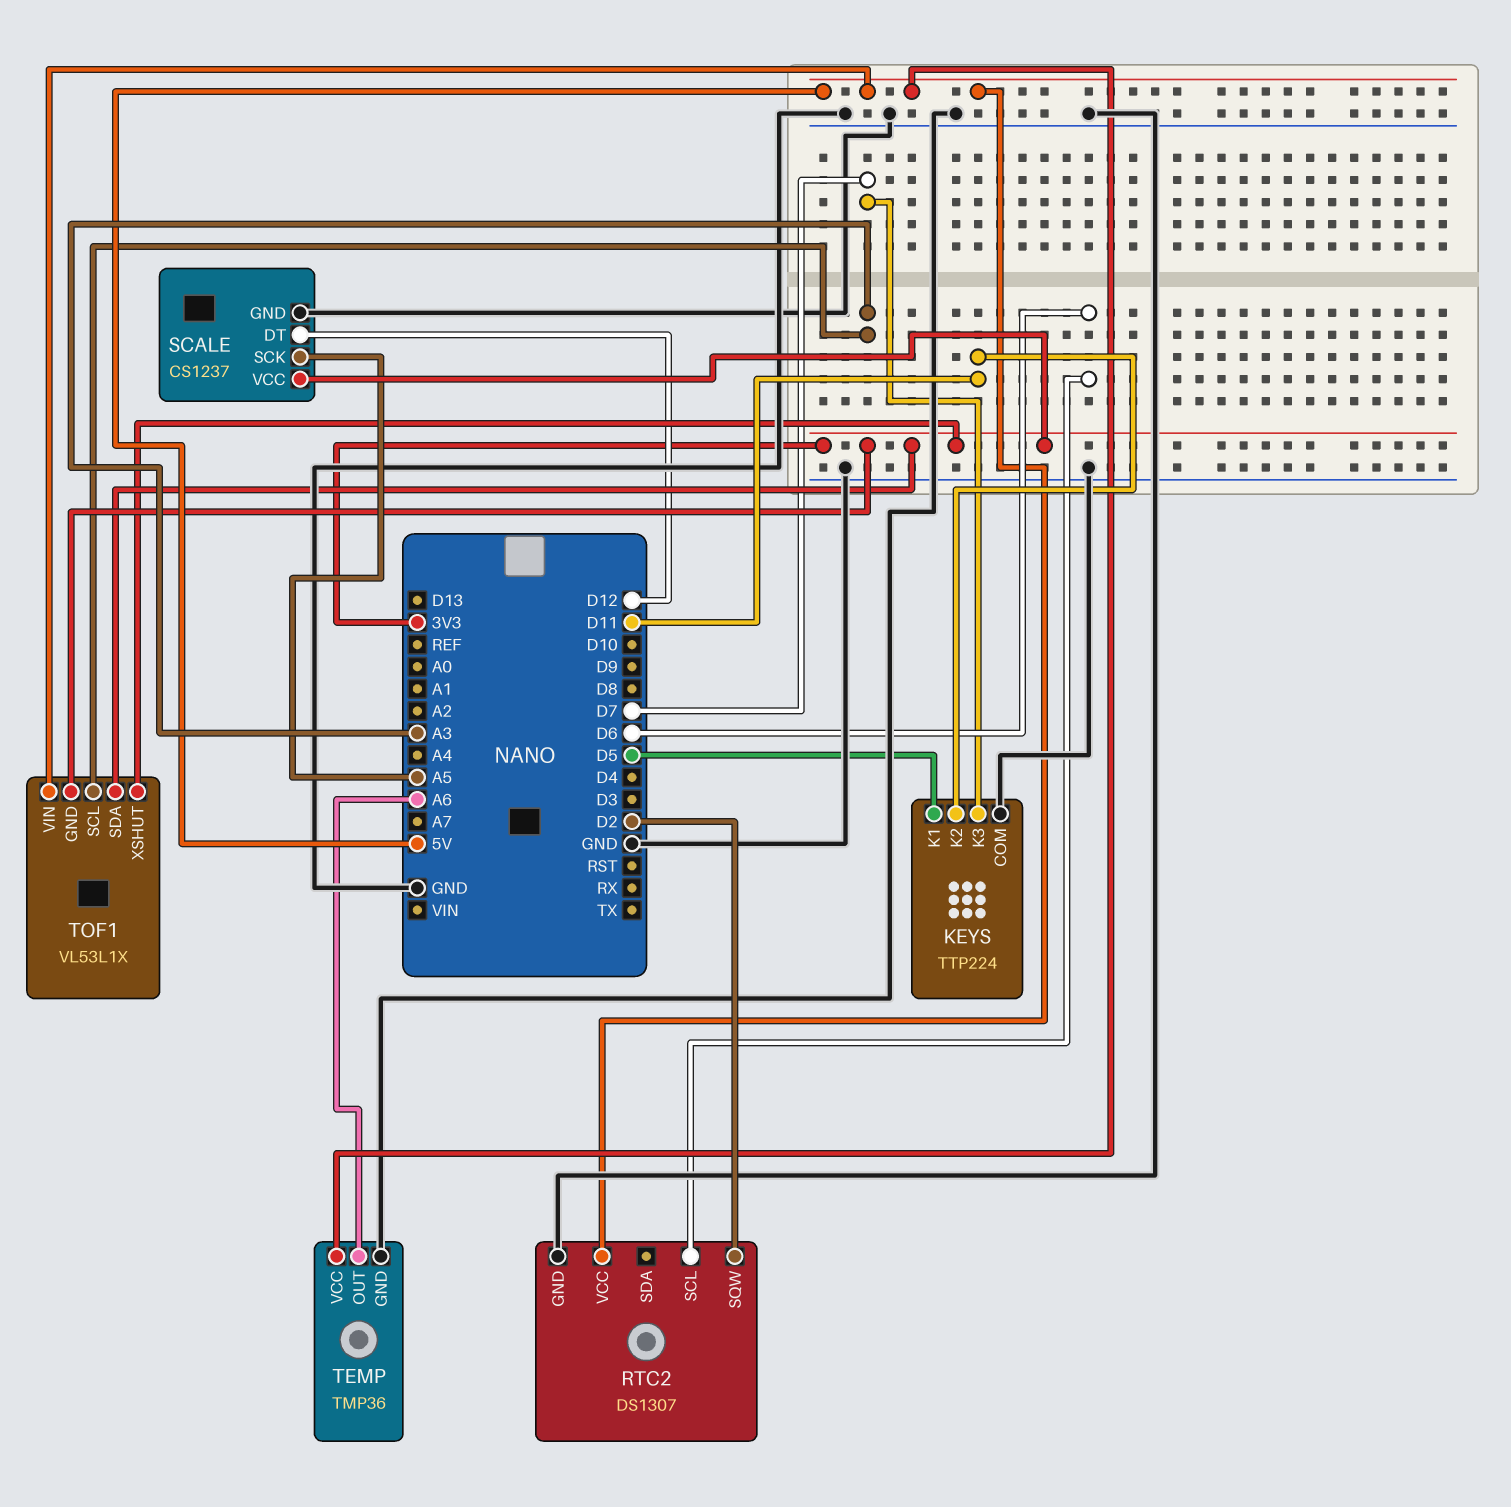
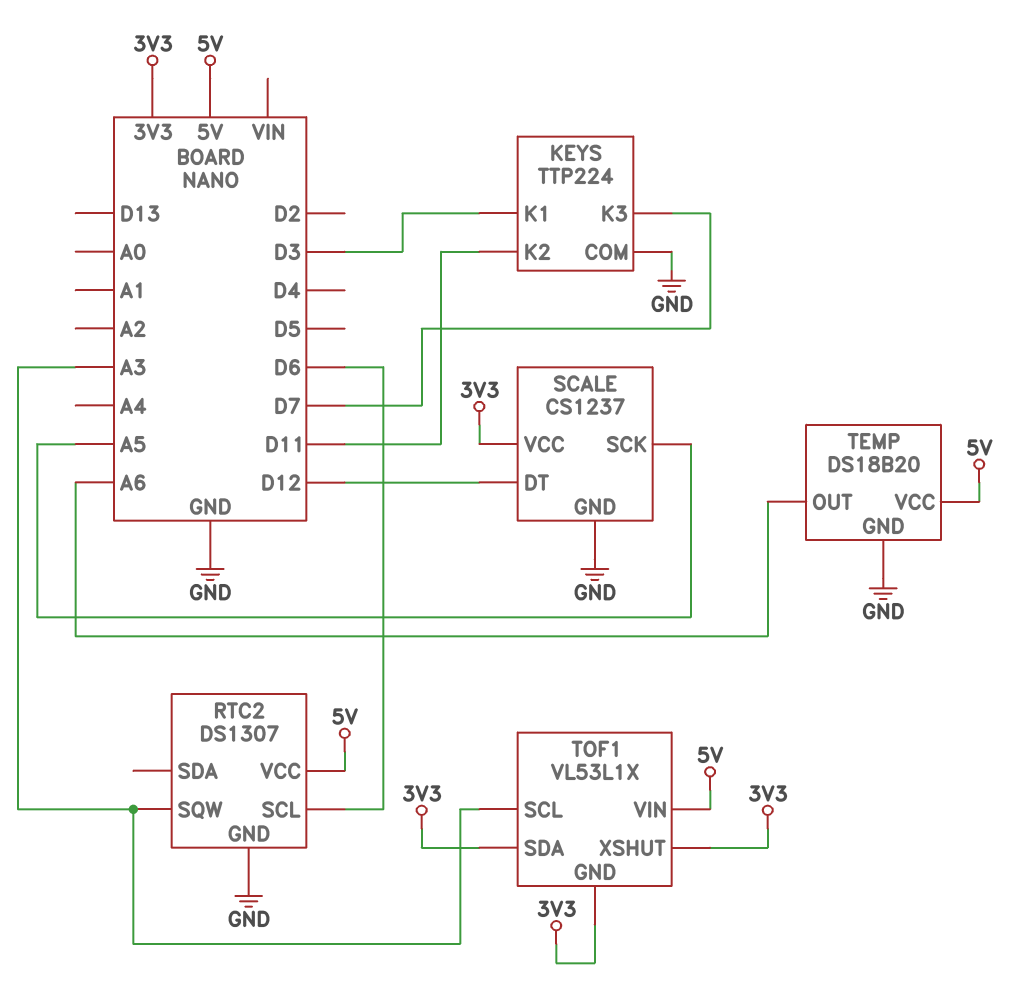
KEYS pin K1: D5 -> D3
RTC2 pin SQW: D2 -> A3
TEMP: TMP36 -> DS18B20

